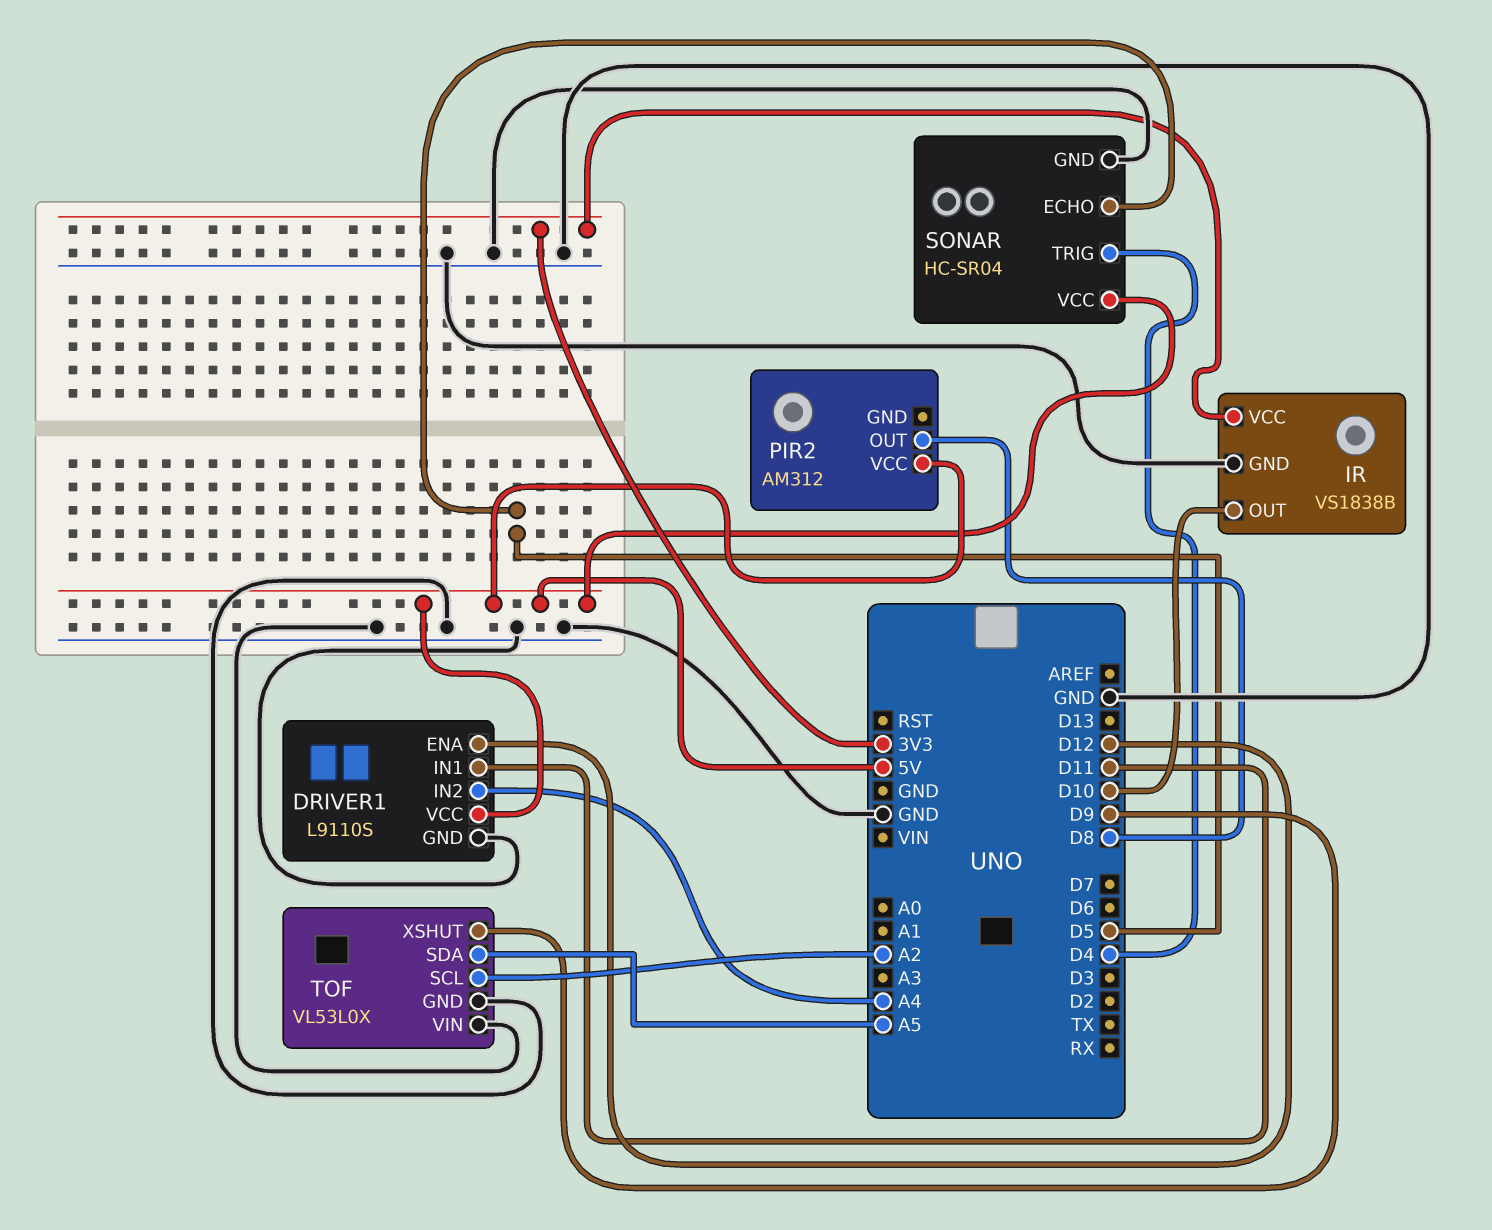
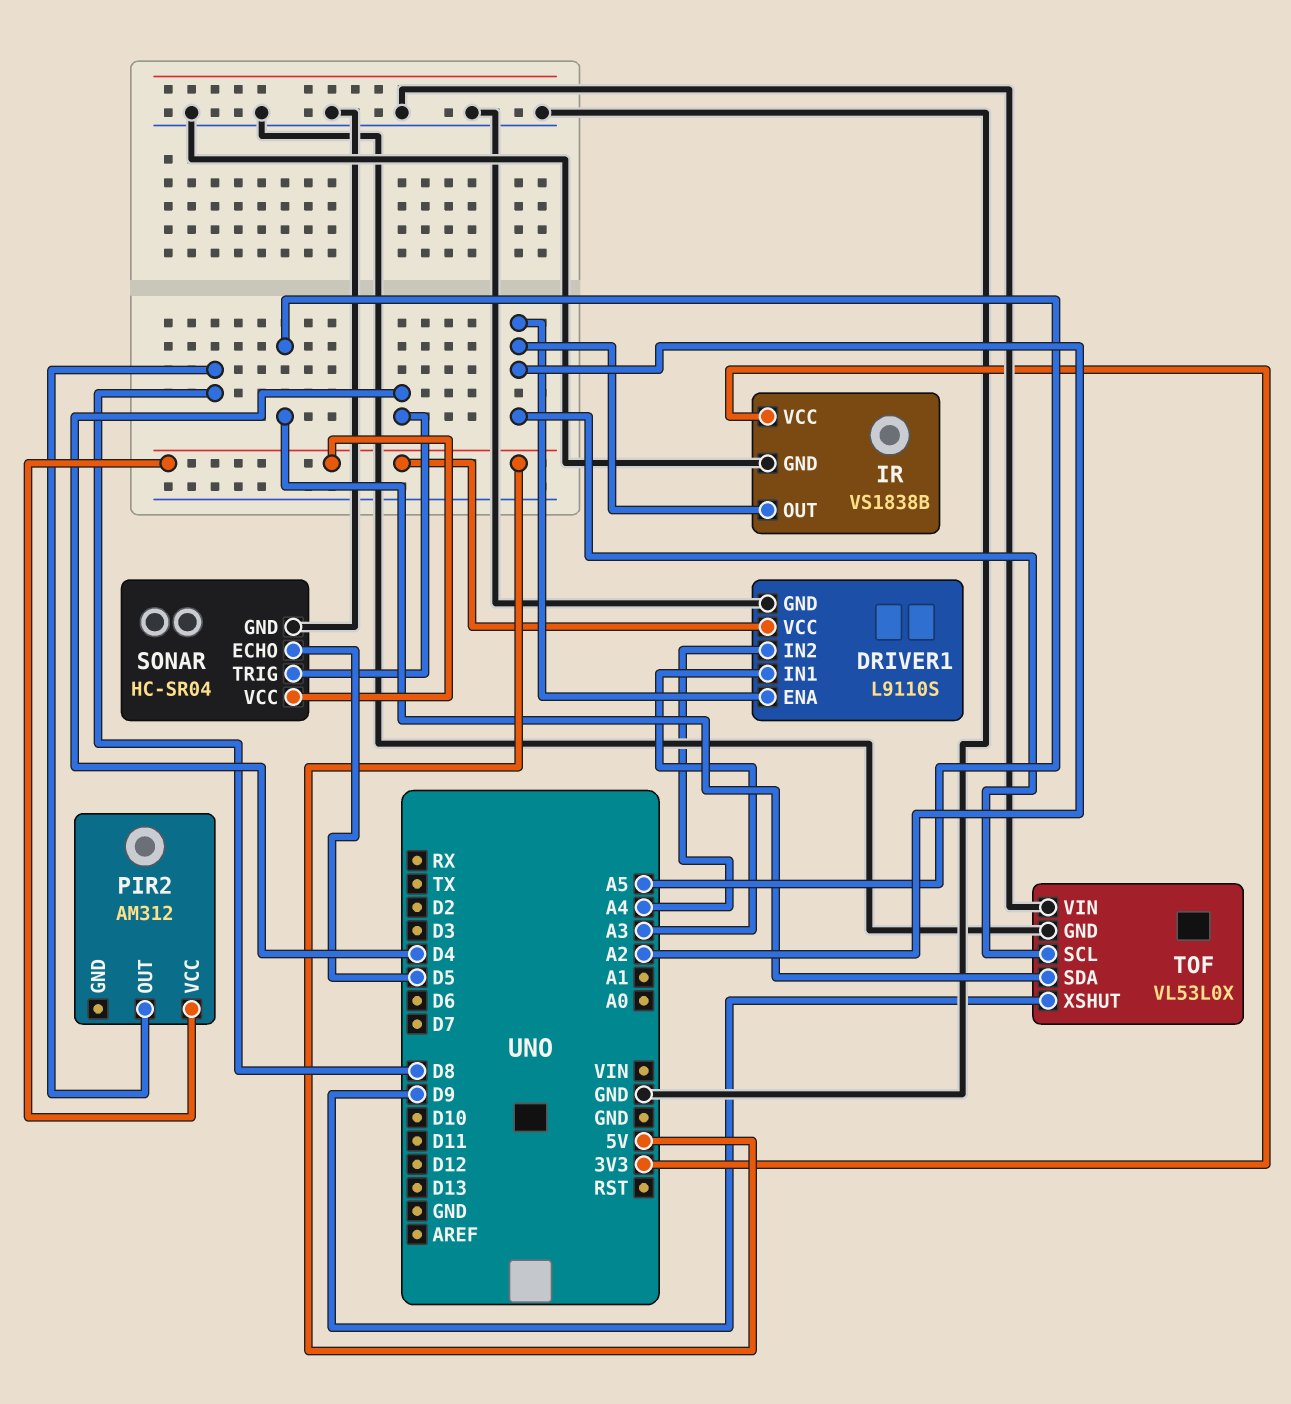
DRIVER1 pin ENA: D12 -> A2
DRIVER1 pin IN1: D11 -> A3
IR pin OUT: D10 -> A2

